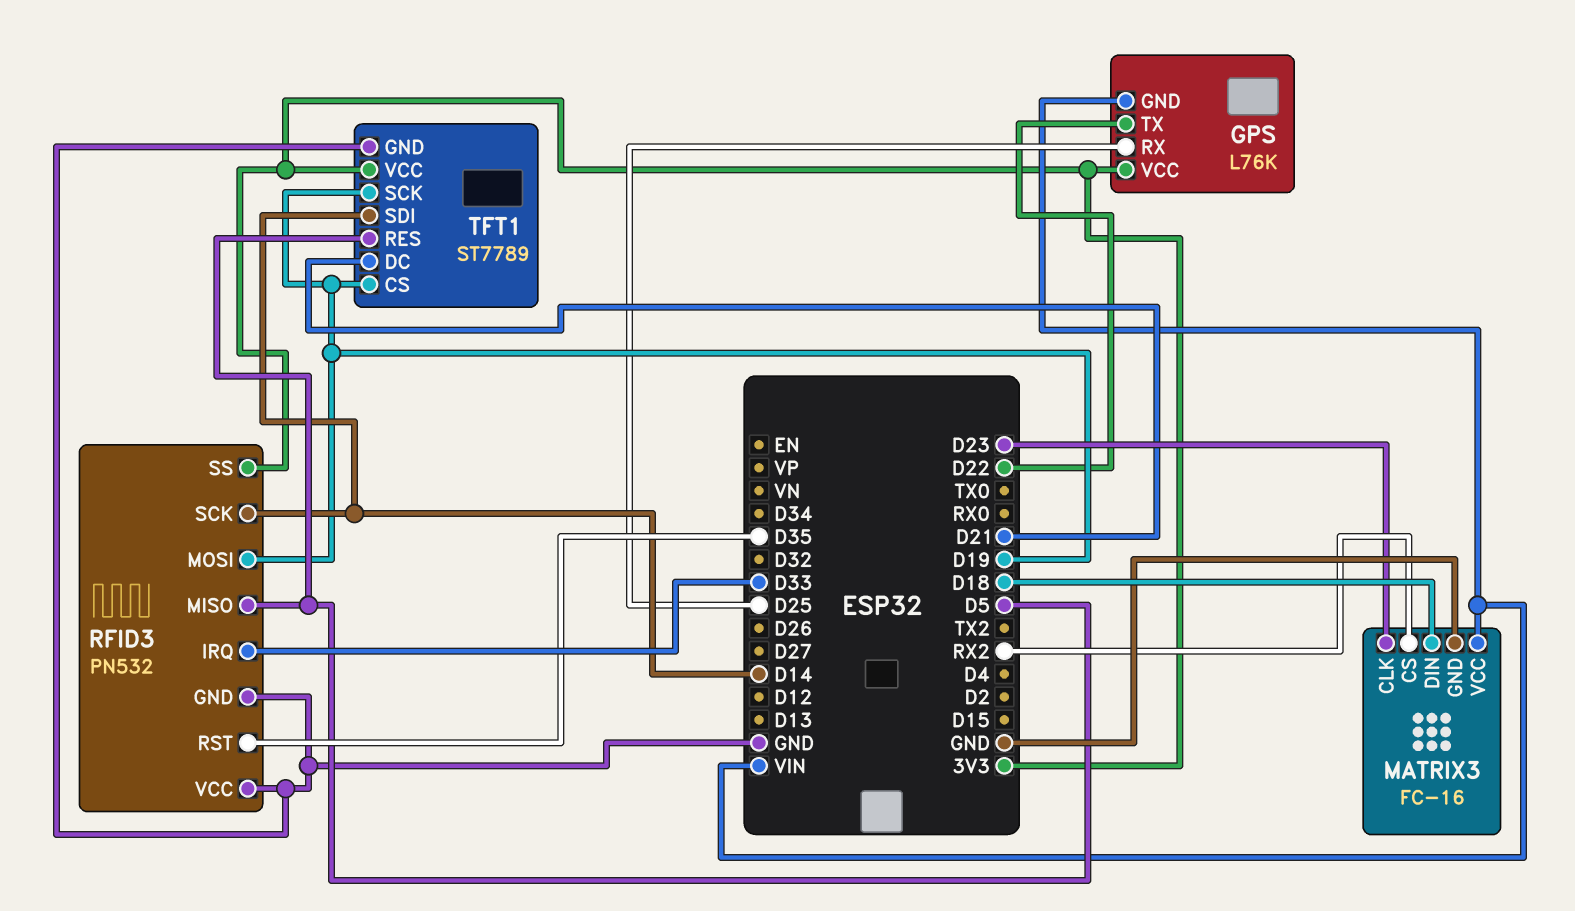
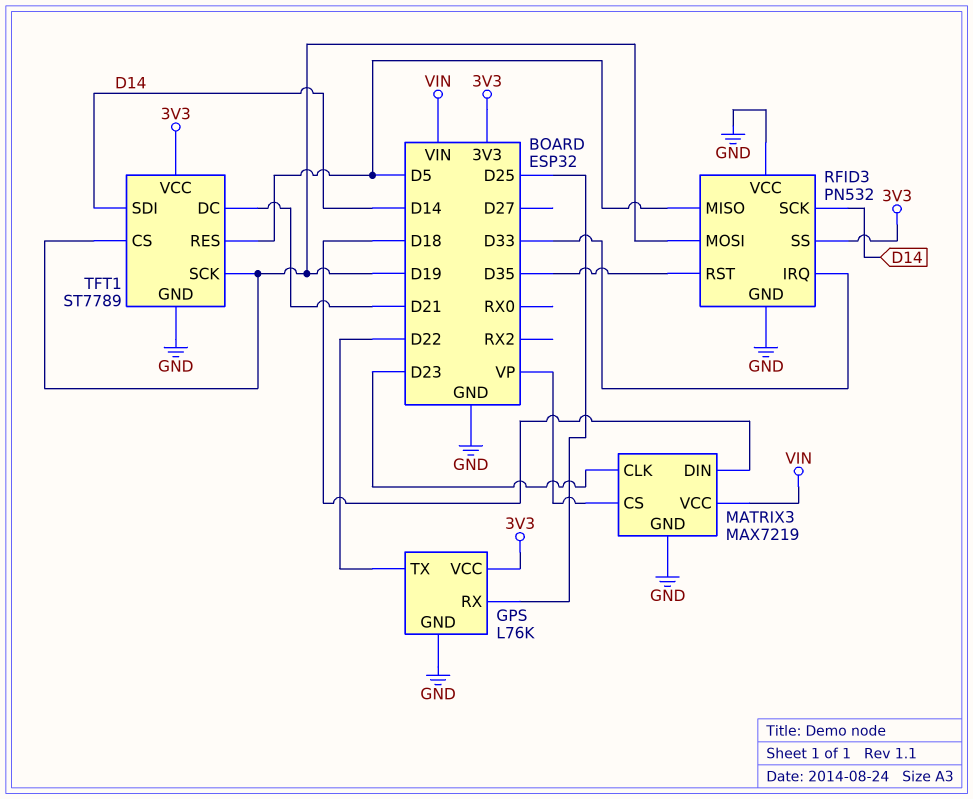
GPS pin GND: VIN -> GND
MATRIX3: FC-16 -> MAX7219
MATRIX3 pin CS: RX2 -> VP

